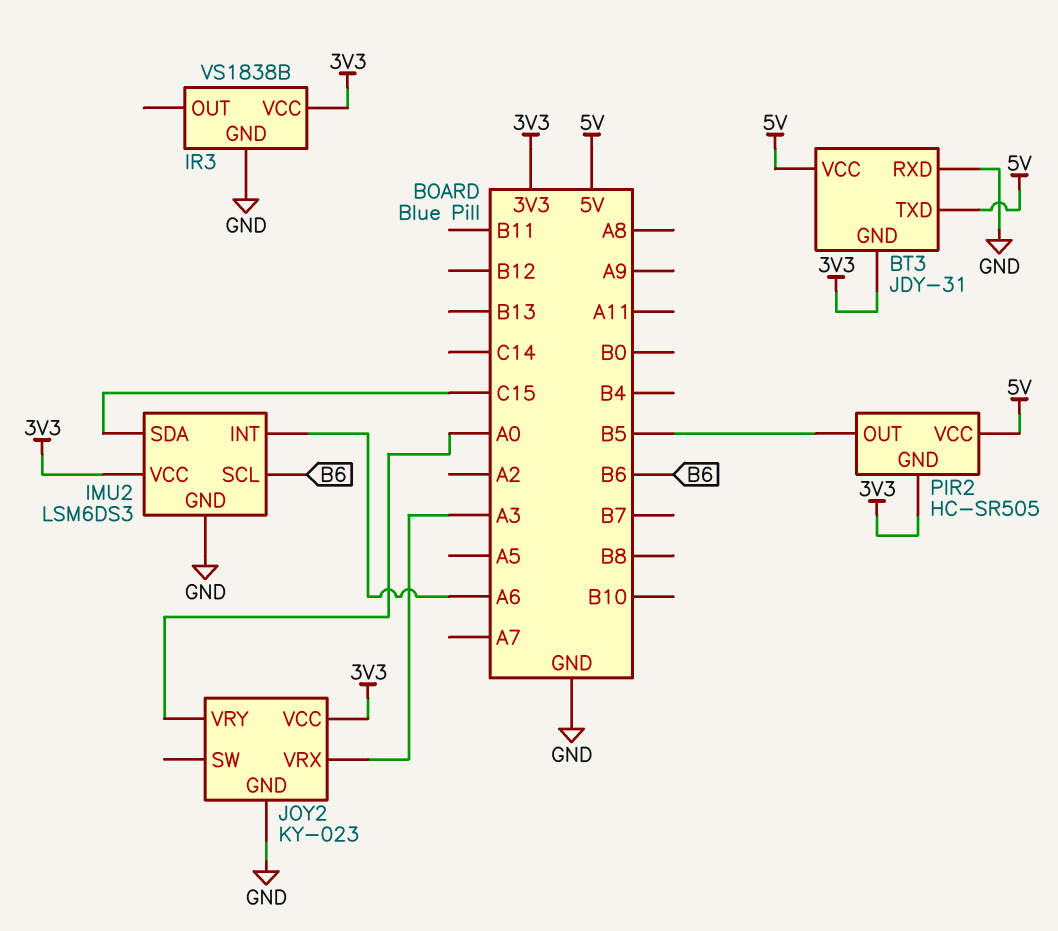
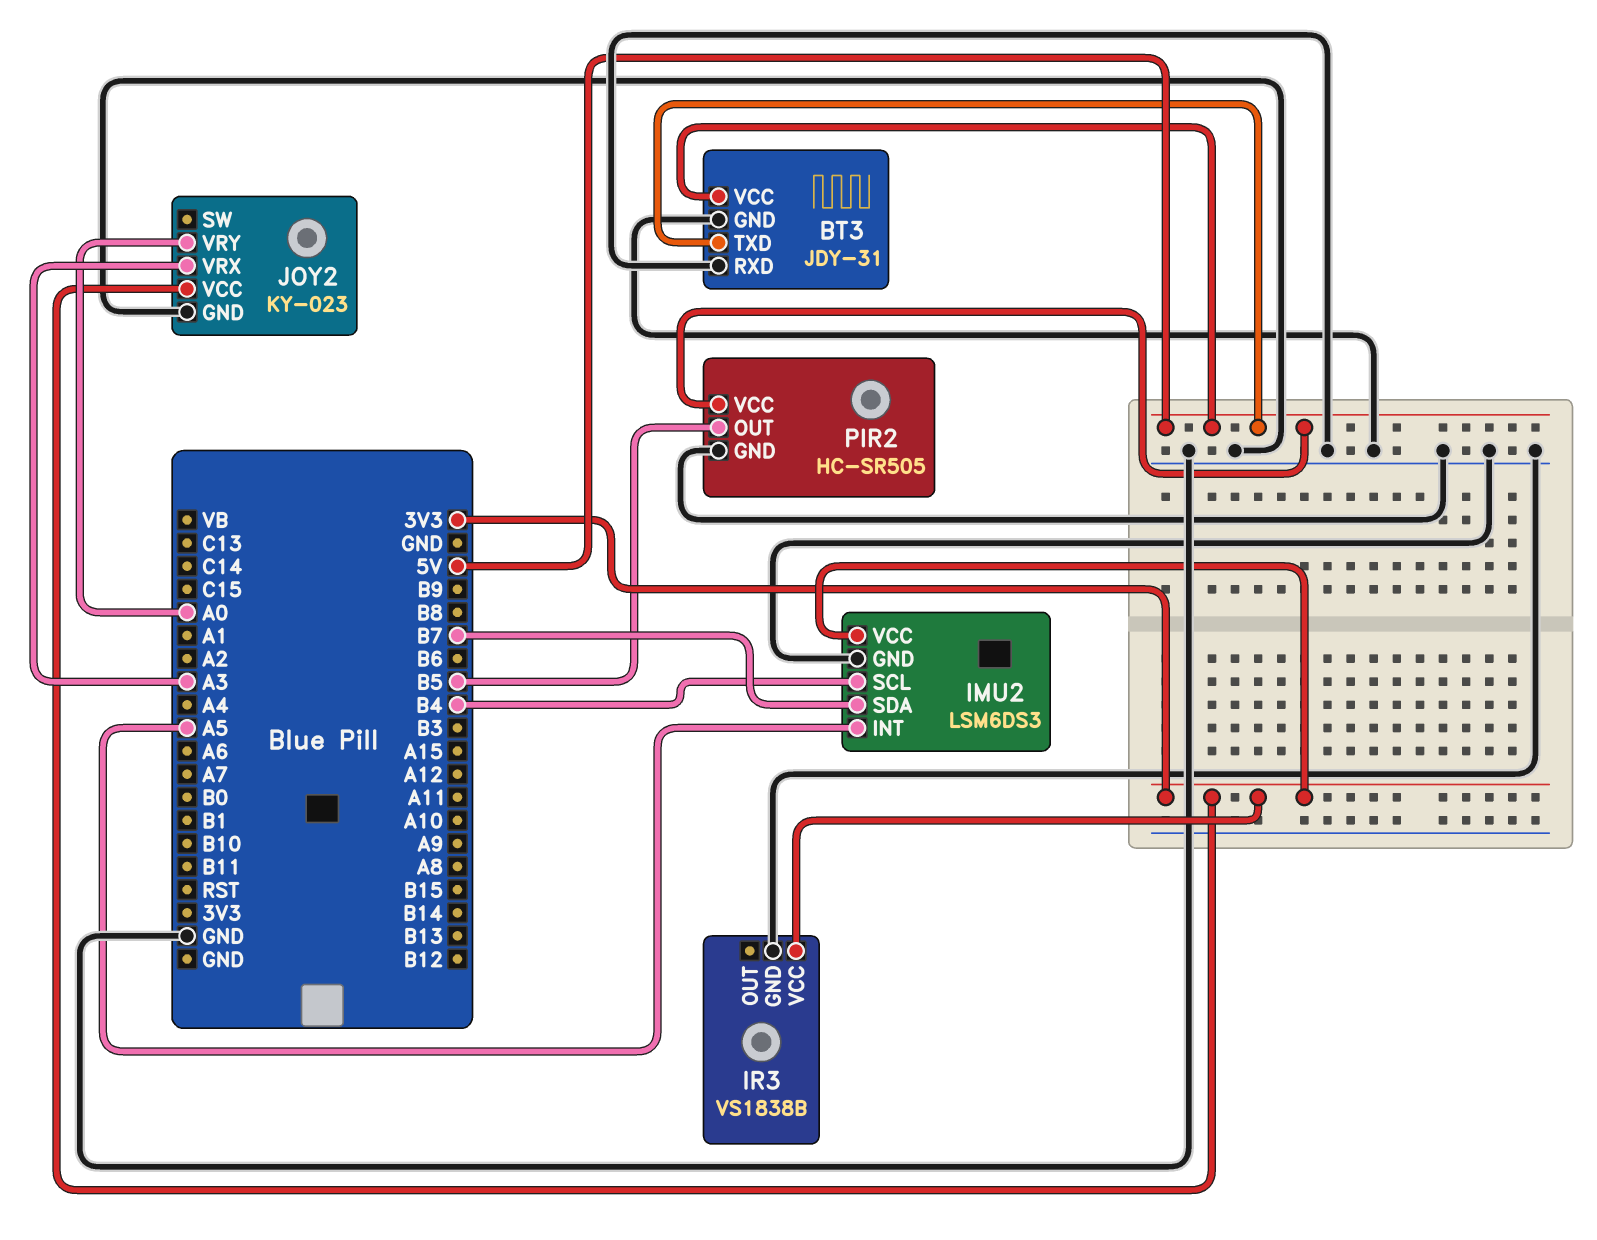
BT3 pin GND: 3V3 -> GND
IMU2 pin INT: A6 -> A5
IMU2 pin SCL: B6 -> B4
IMU2 pin SDA: C15 -> B7
PIR2 pin GND: 3V3 -> GND

